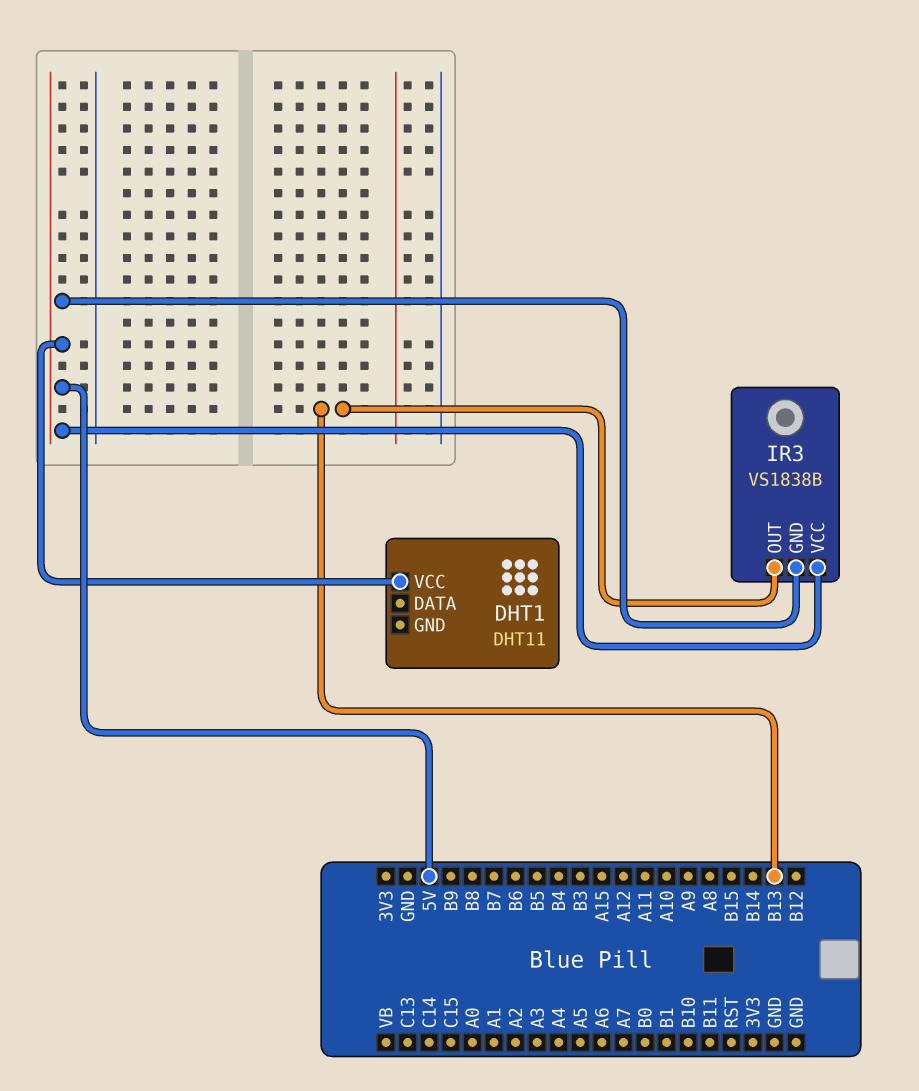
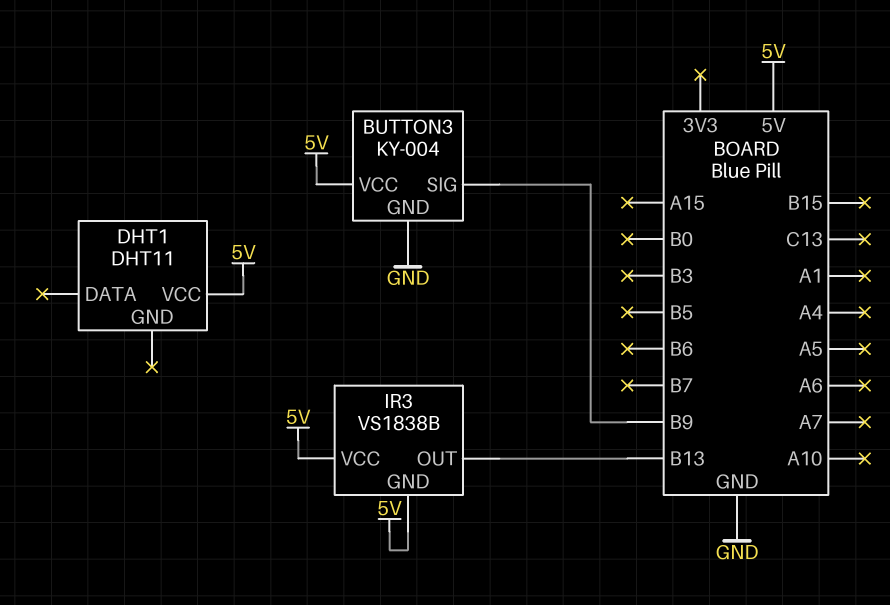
BUTTON3: none -> KY-004
BUTTON3 pin GND: none -> GND
BUTTON3 pin SIG: none -> B9
BUTTON3 pin VCC: none -> 5V

